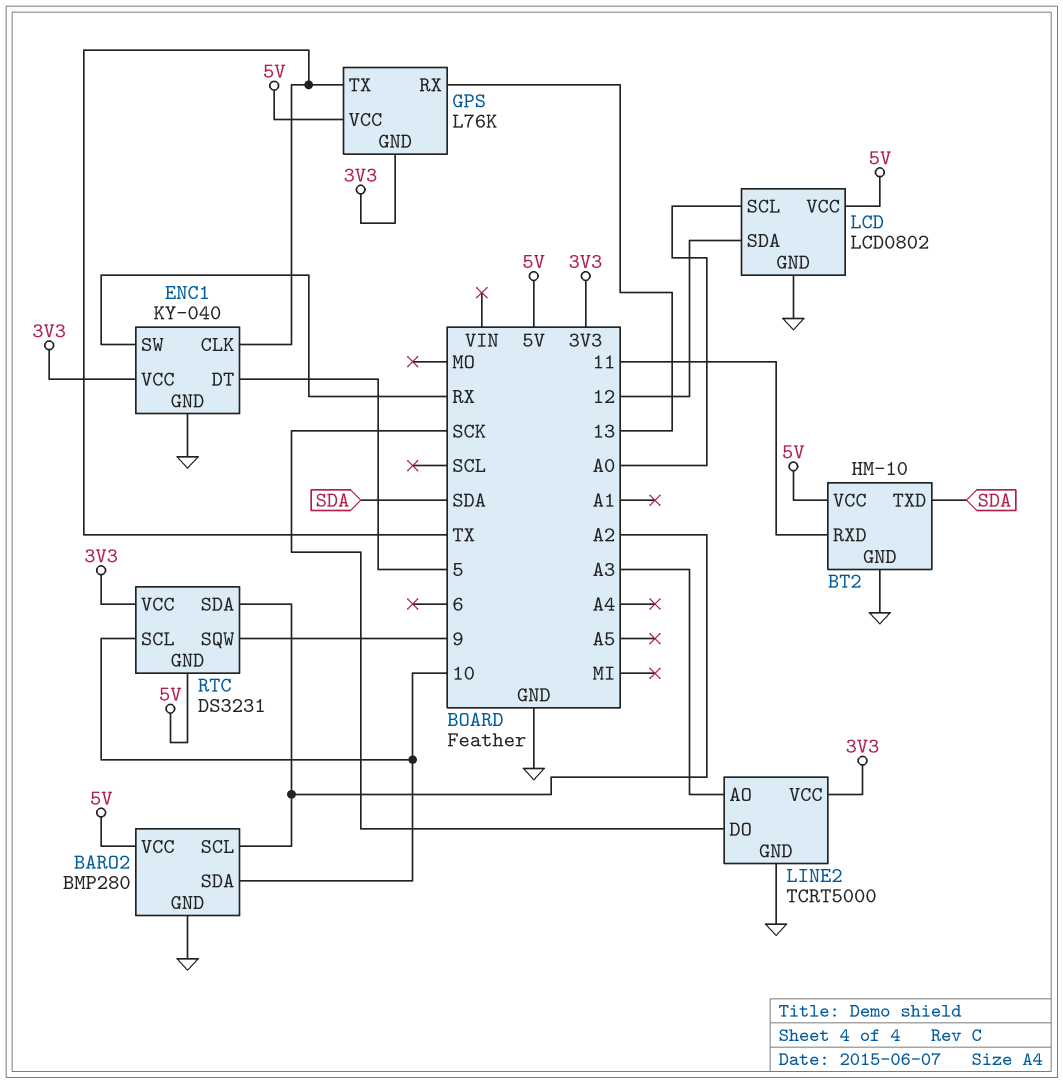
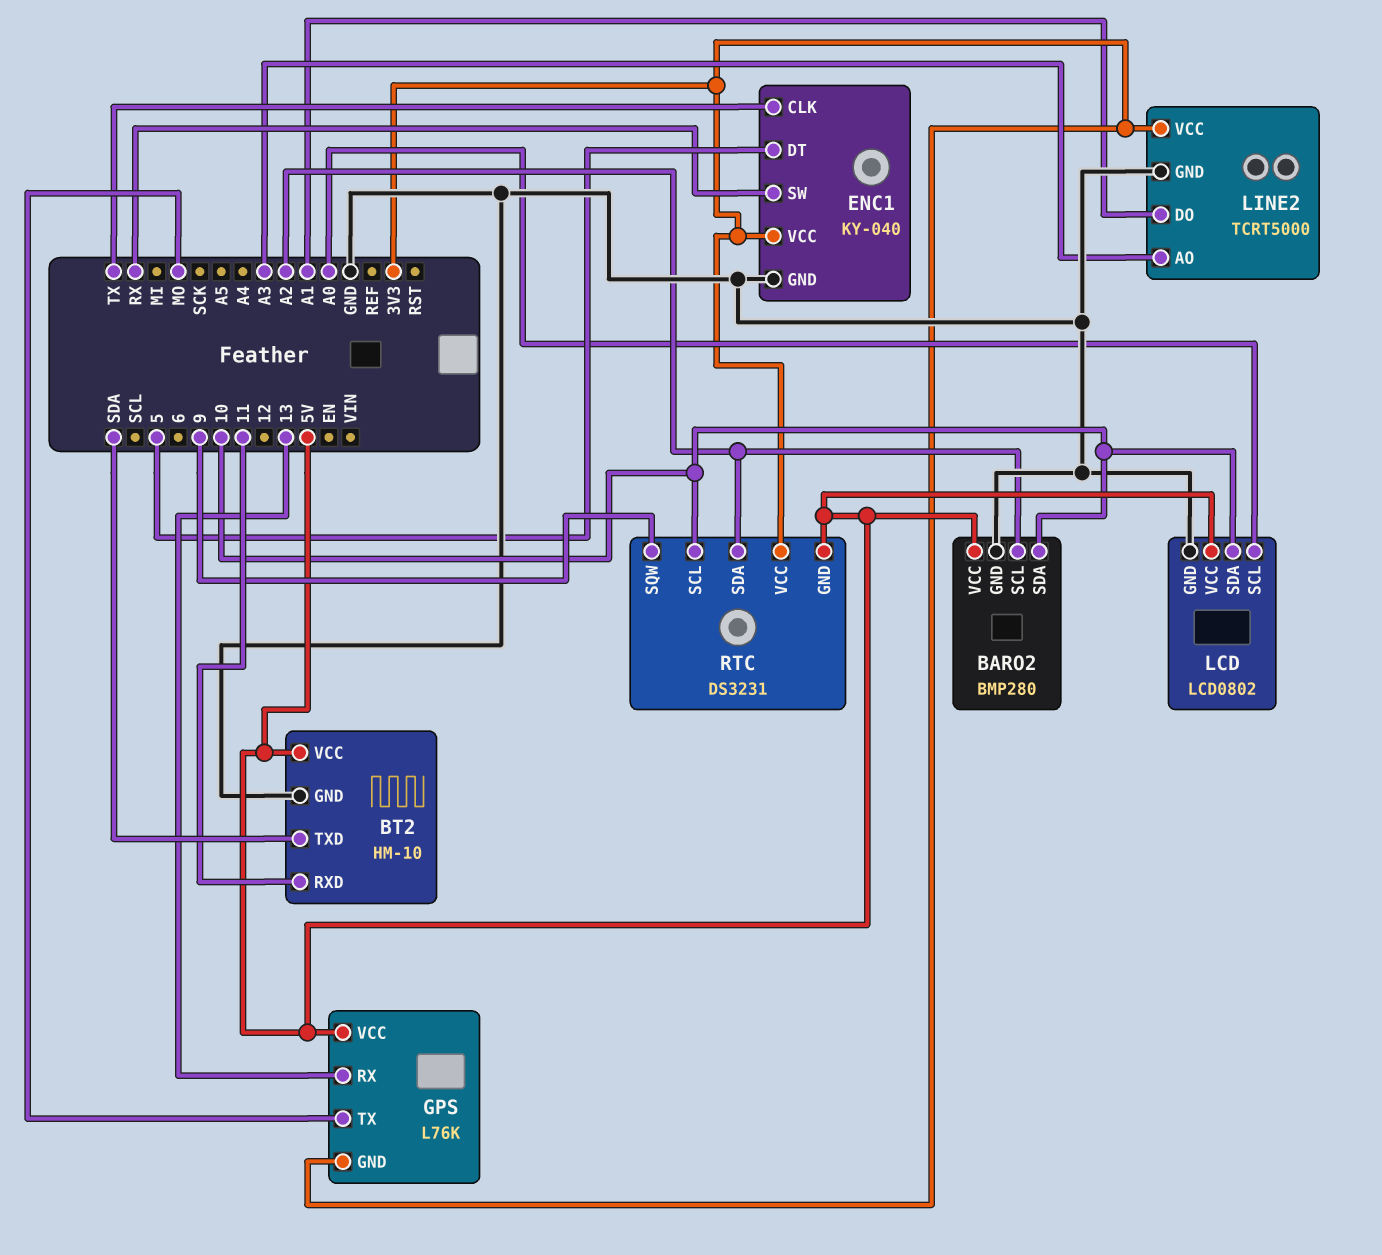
GPS pin TX: TX -> MO
LCD pin SDA: 12 -> 10
LINE2 pin DO: SCK -> A1

